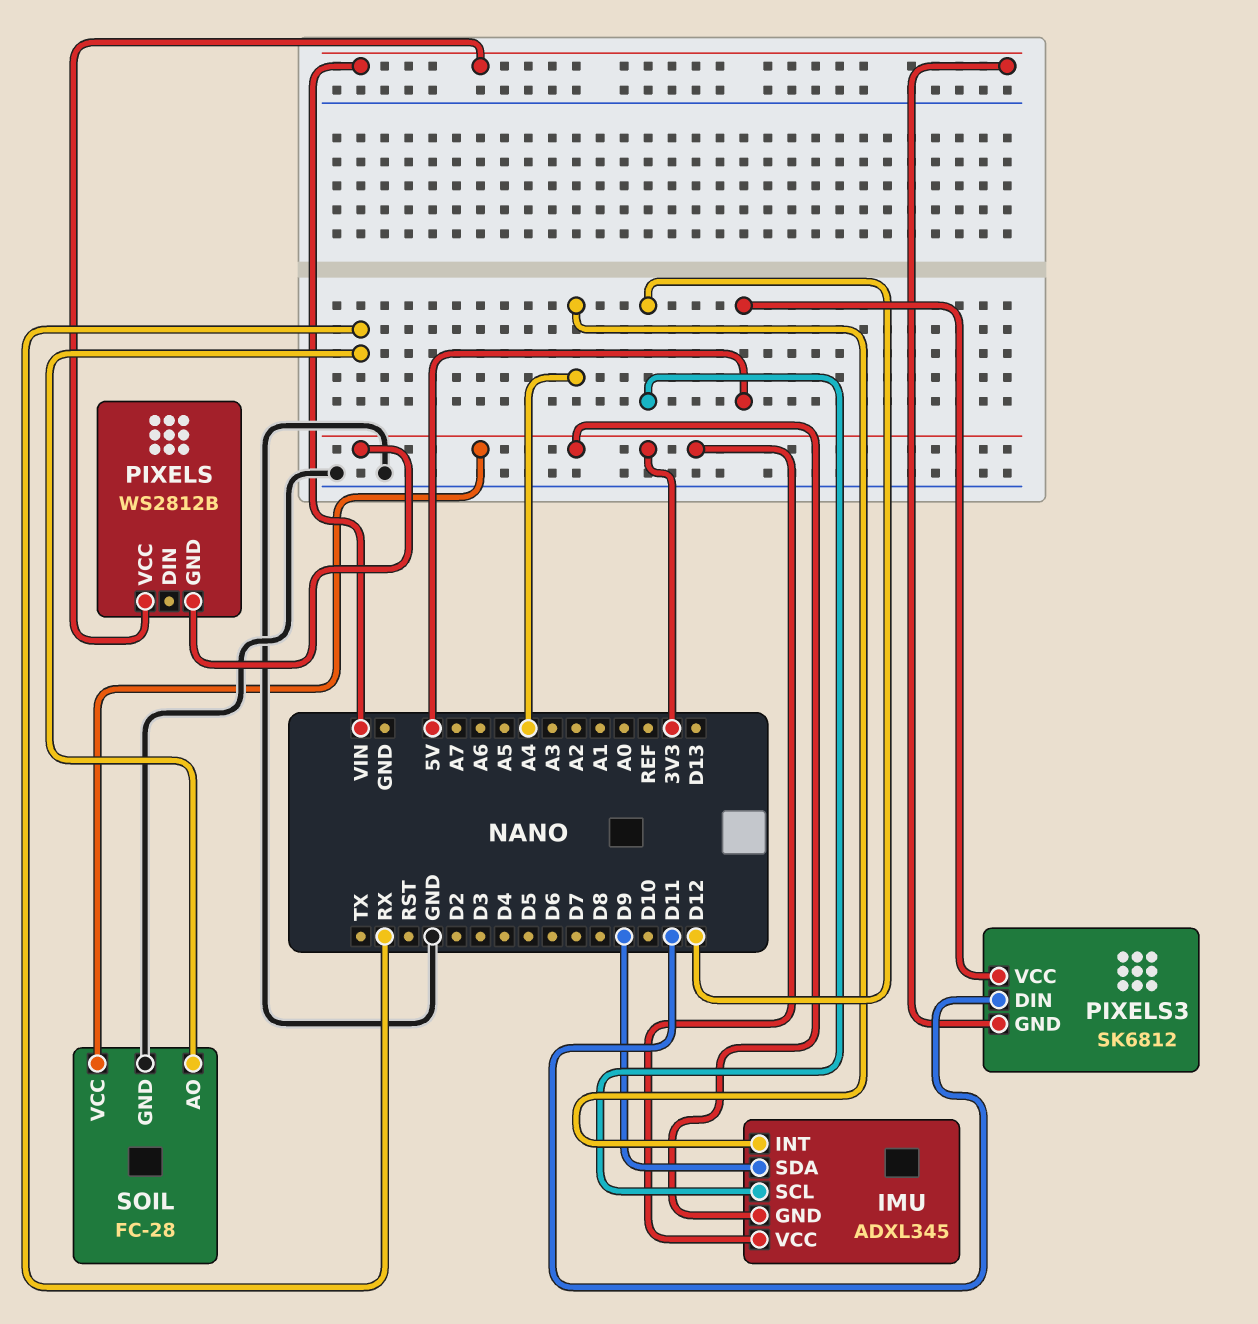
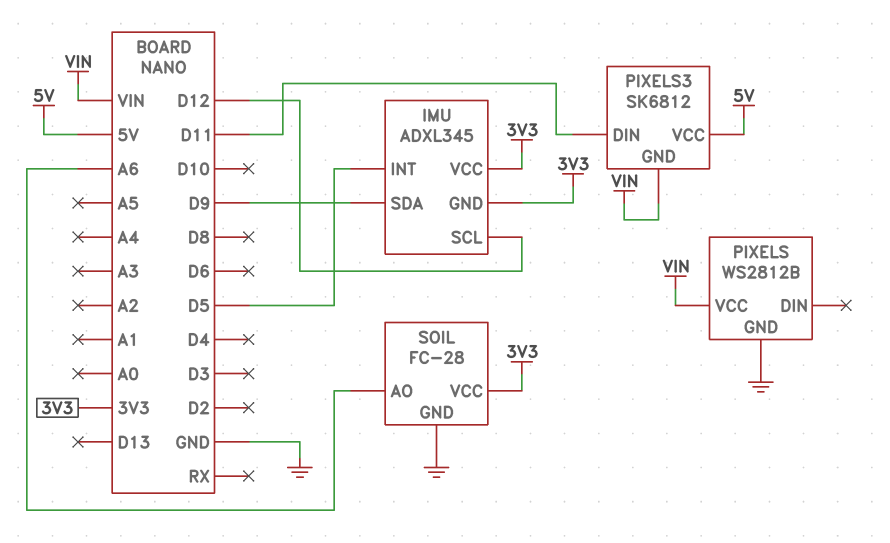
IMU pin INT: A4 -> D5
PIXELS pin GND: 3V3 -> GND
SOIL pin AO: RX -> A6

